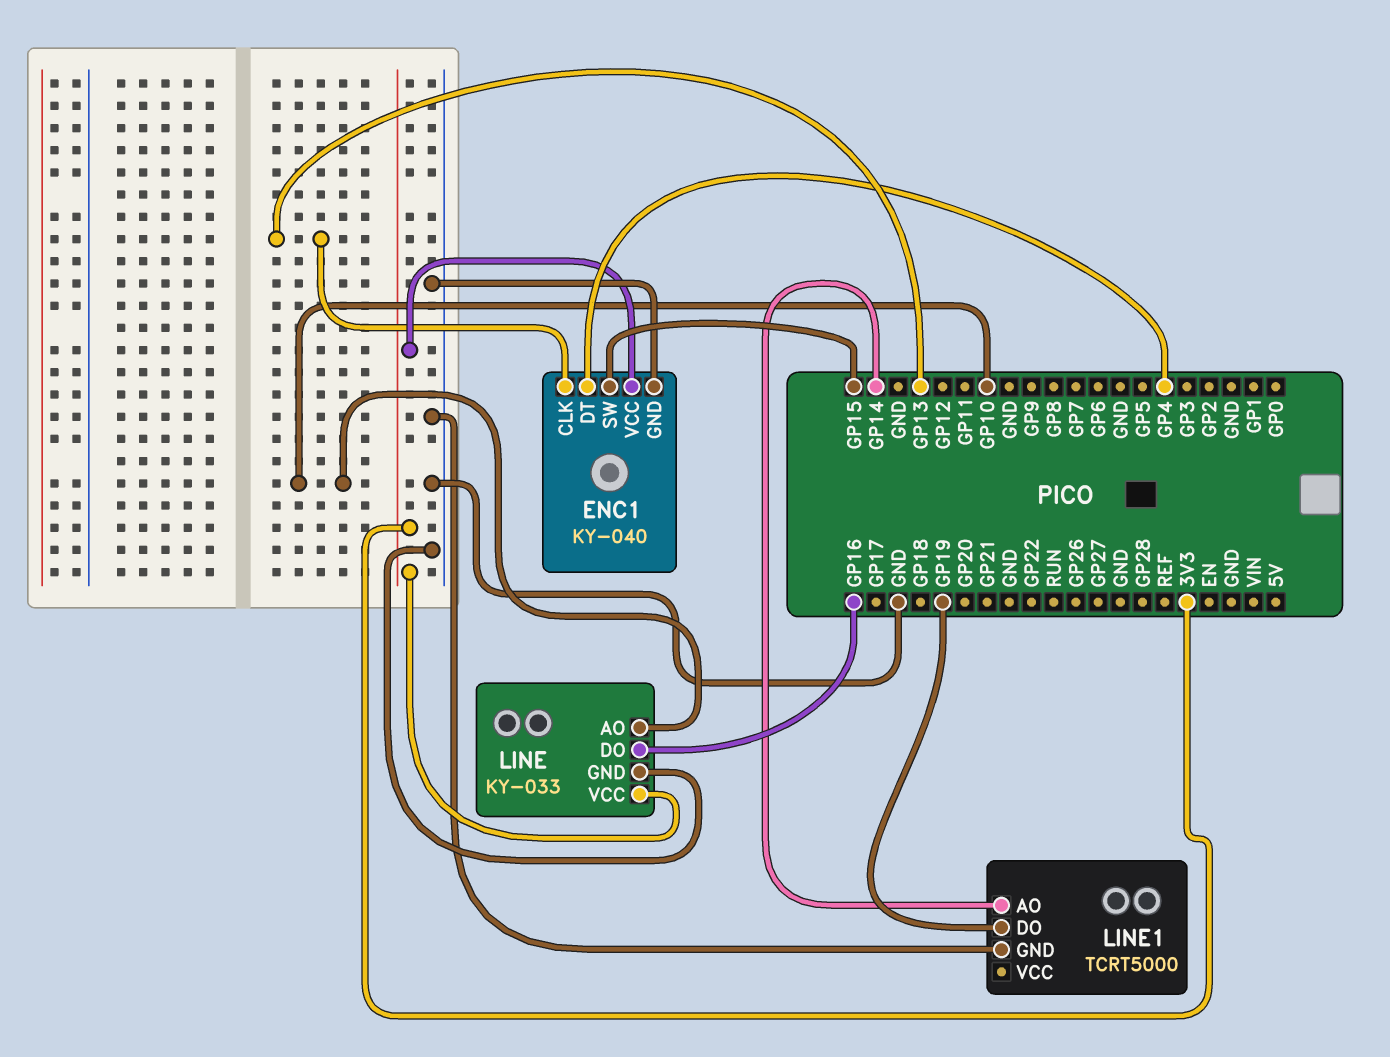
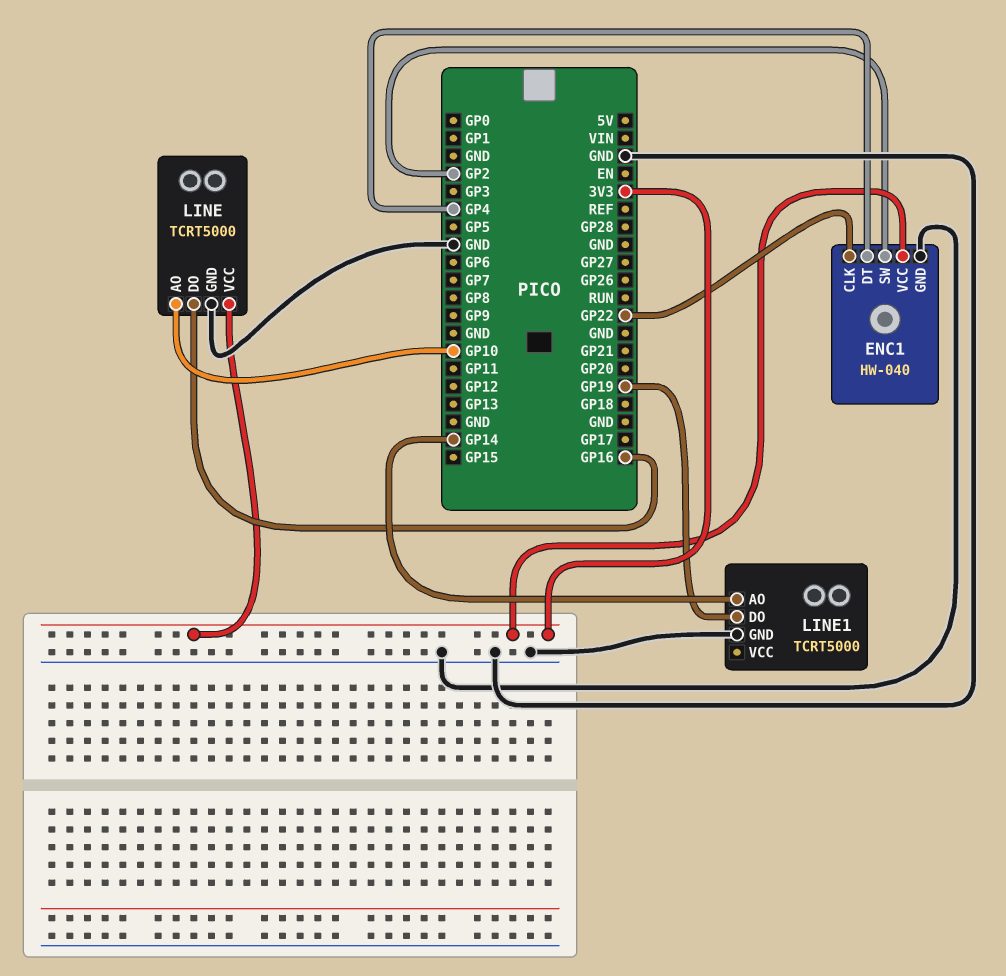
ENC1: KY-040 -> HW-040
ENC1 pin CLK: GP13 -> GP22
ENC1 pin SW: GP15 -> GP2
LINE: KY-033 -> TCRT5000

